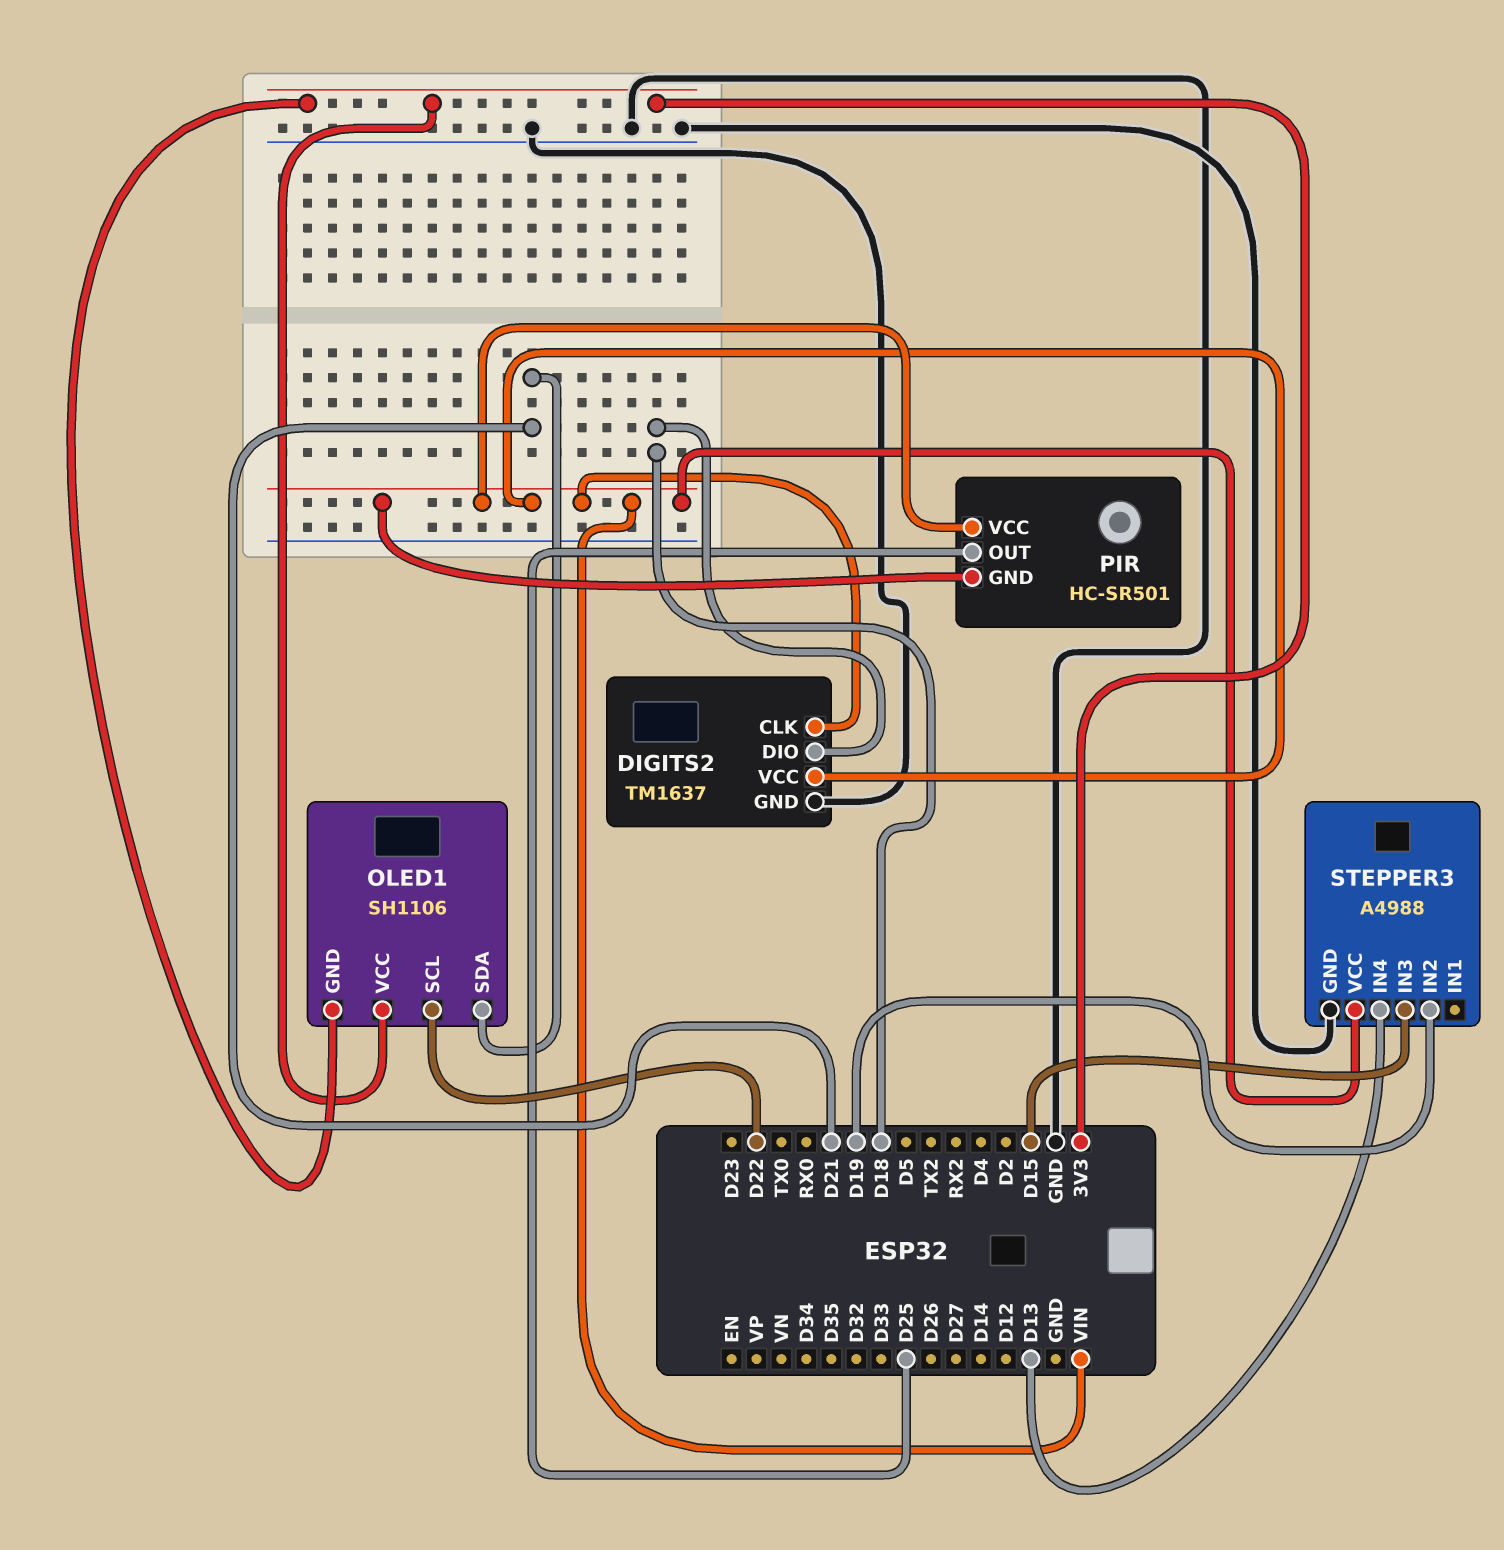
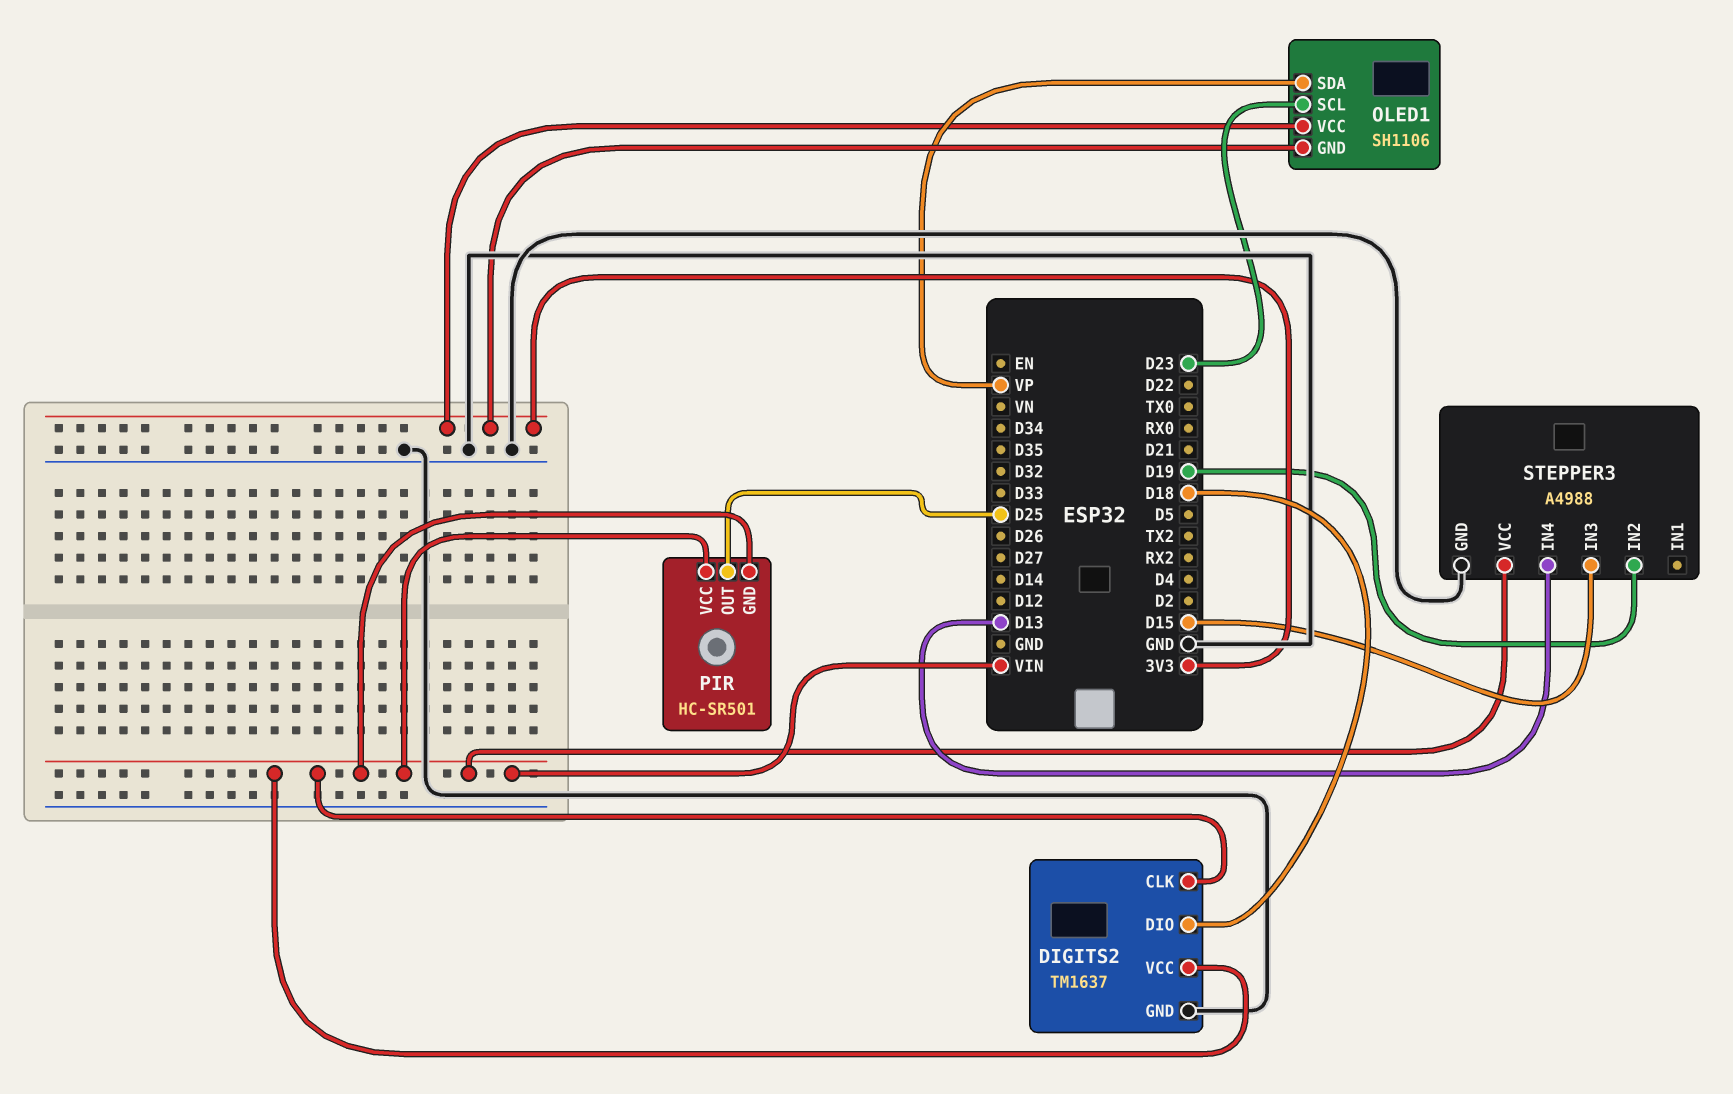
OLED1 pin SCL: D22 -> D23
OLED1 pin SDA: D21 -> VP

